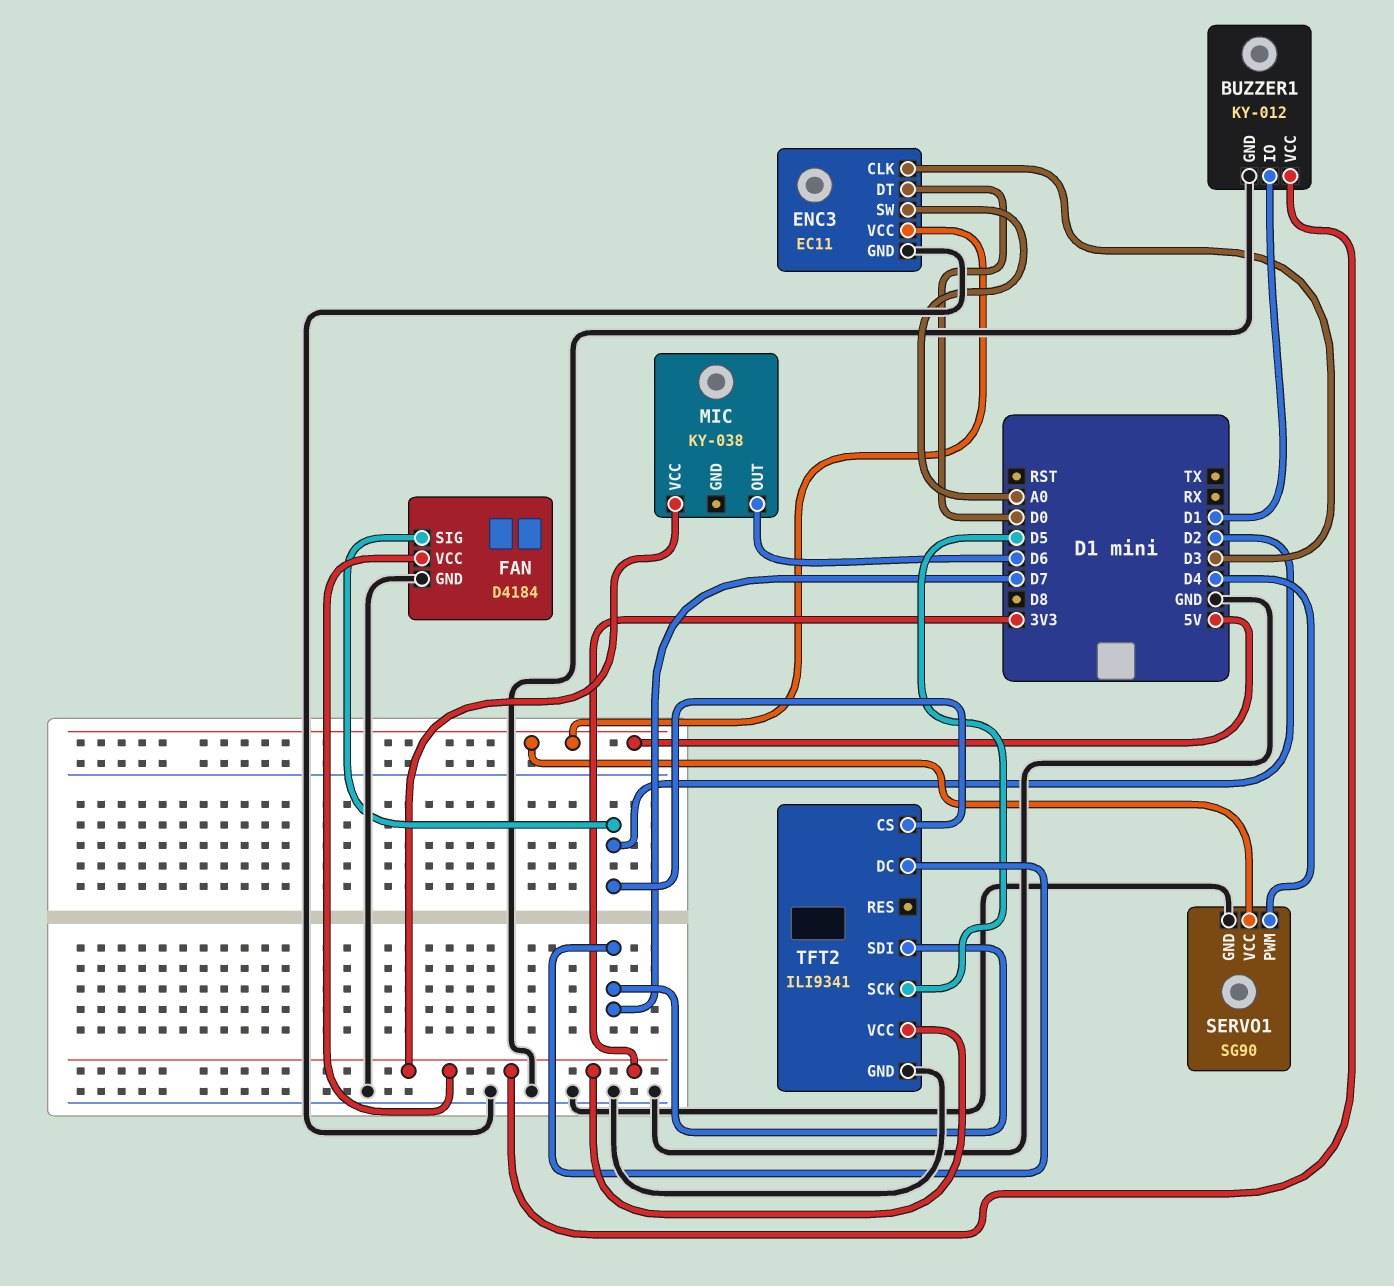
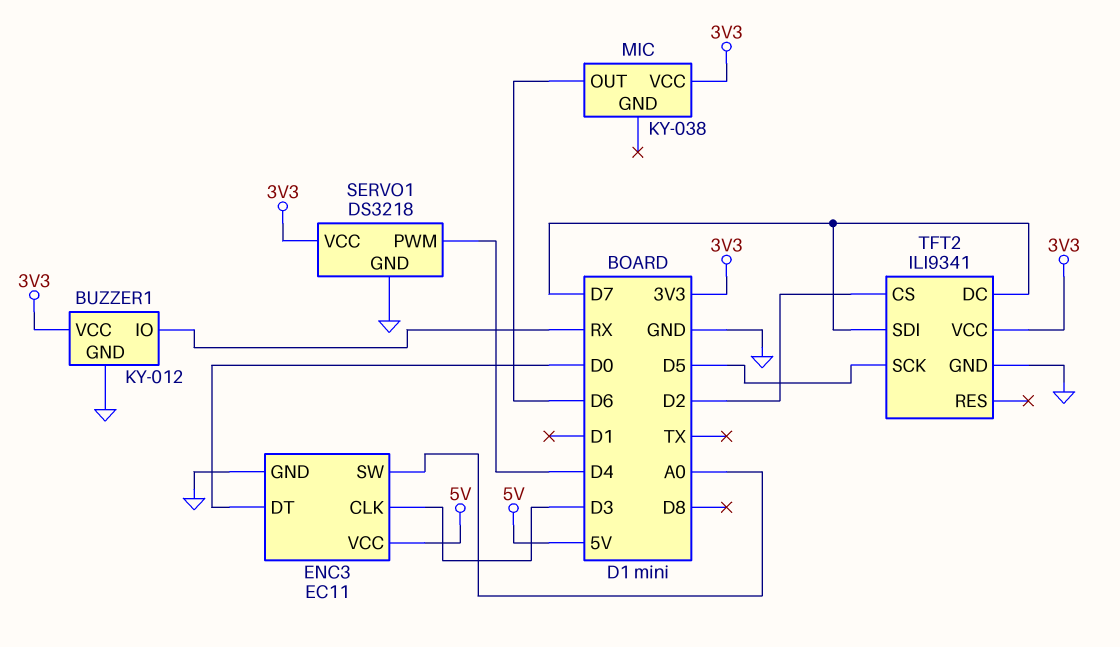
BUZZER1 pin IO: D1 -> RX
FAN: D4184 -> none
FAN pin GND: GND -> none
FAN pin SIG: D2 -> none
FAN pin VCC: 3V3 -> none
SERVO1: SG90 -> DS3218
SERVO1 pin VCC: 5V -> 3V3

